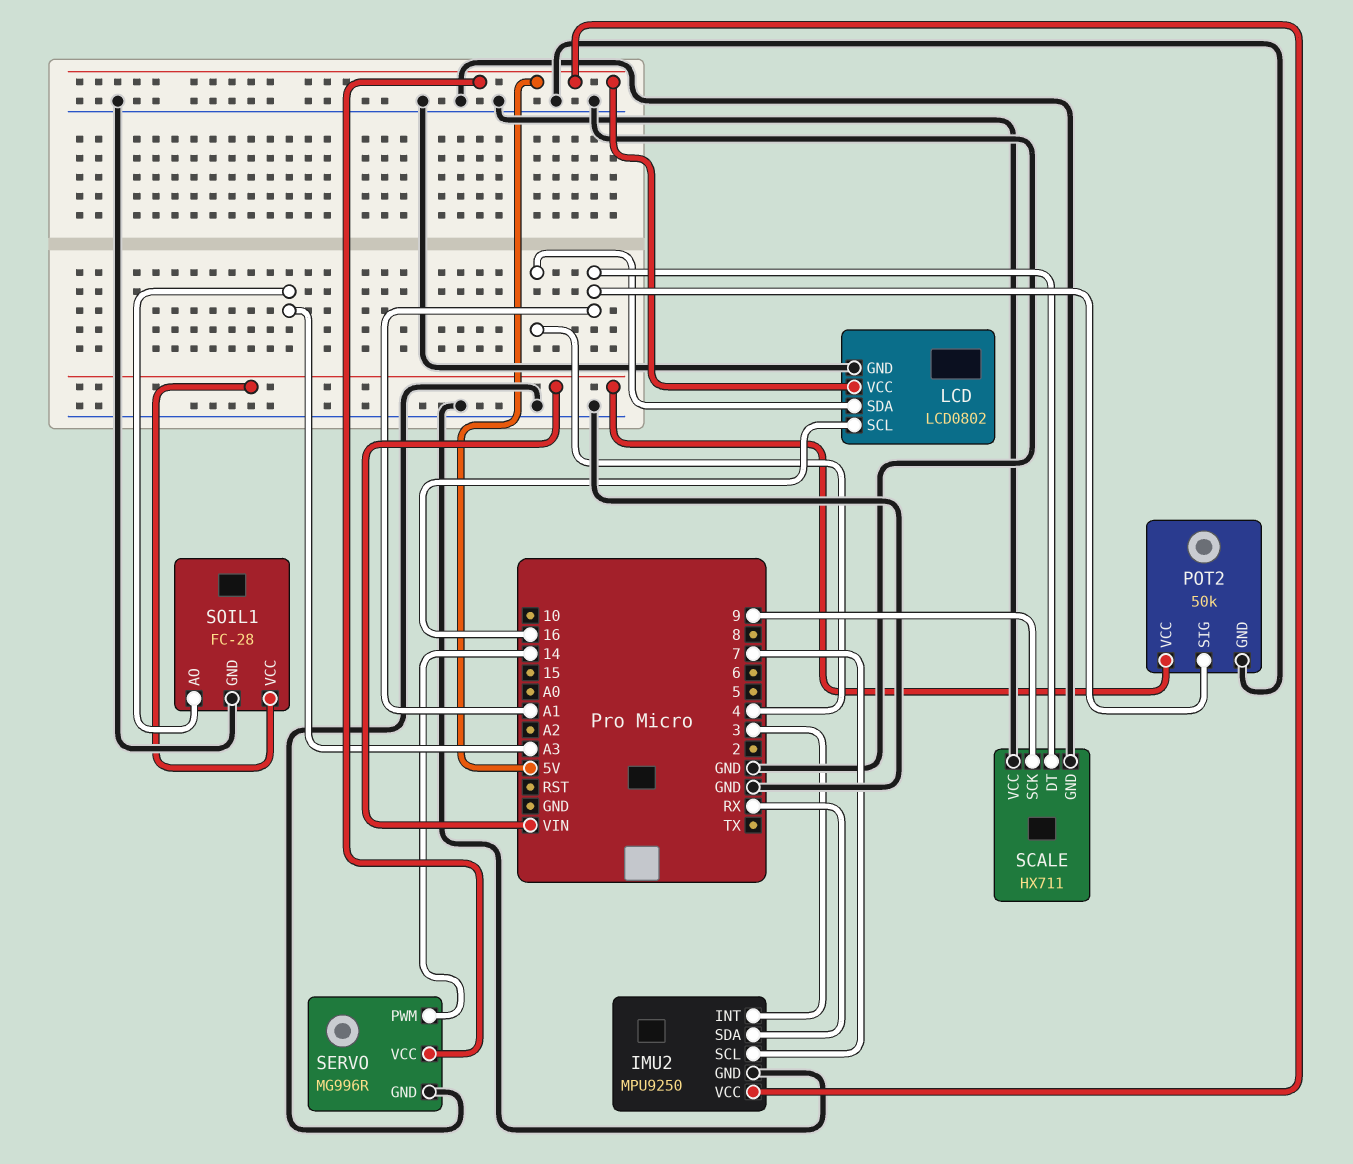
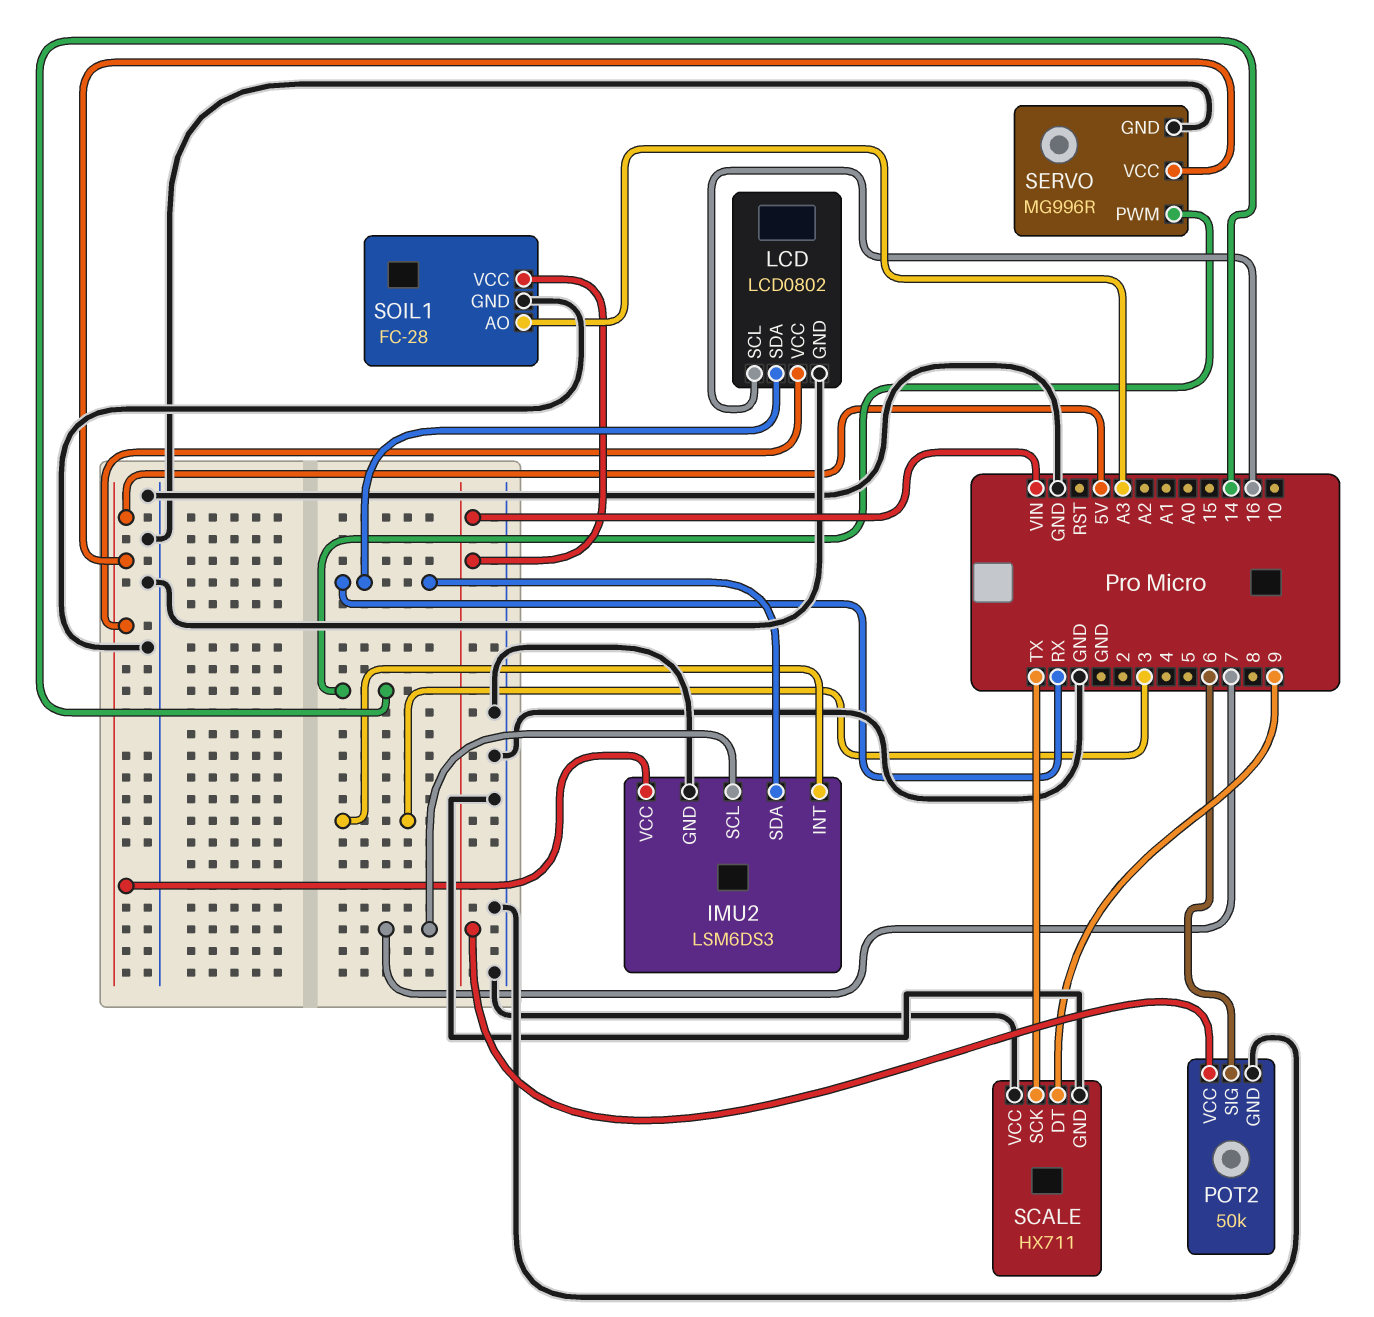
IMU2: MPU9250 -> LSM6DS3
LCD pin SDA: 4 -> RX
POT2 pin SIG: A1 -> 6
SCALE pin DT: A1 -> 9
SCALE pin SCK: 9 -> TX

